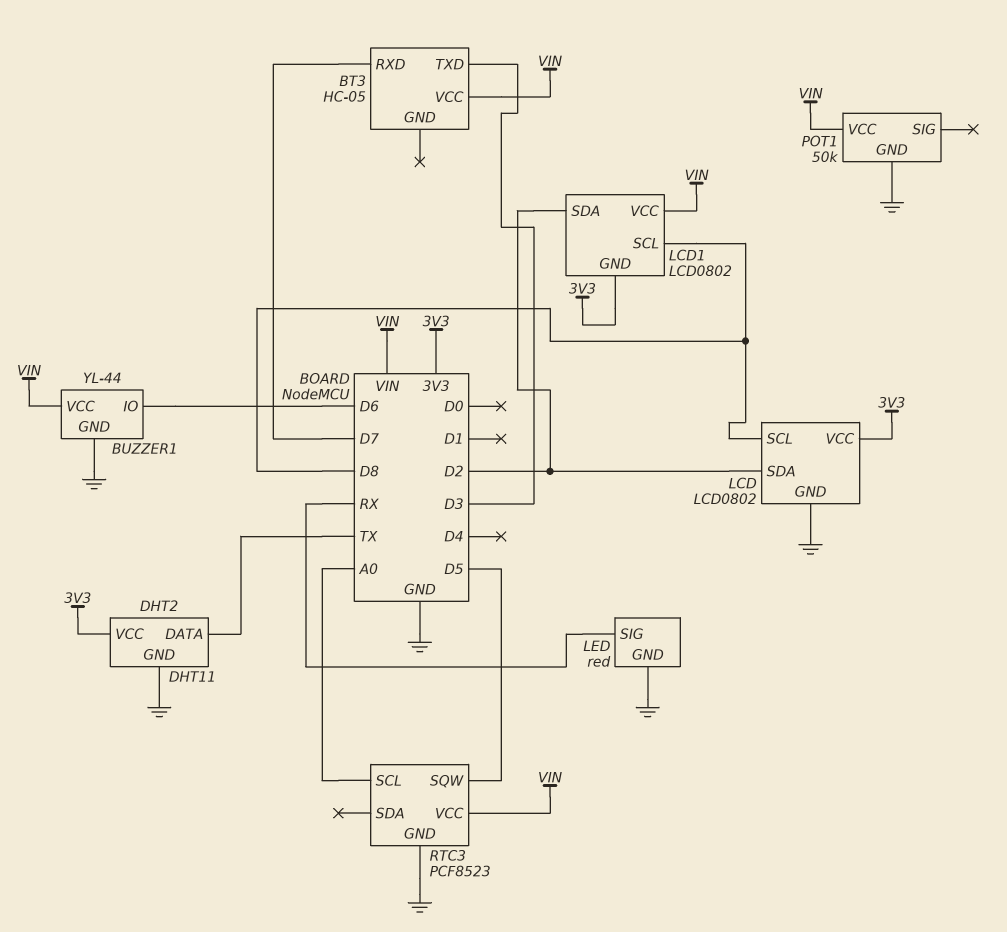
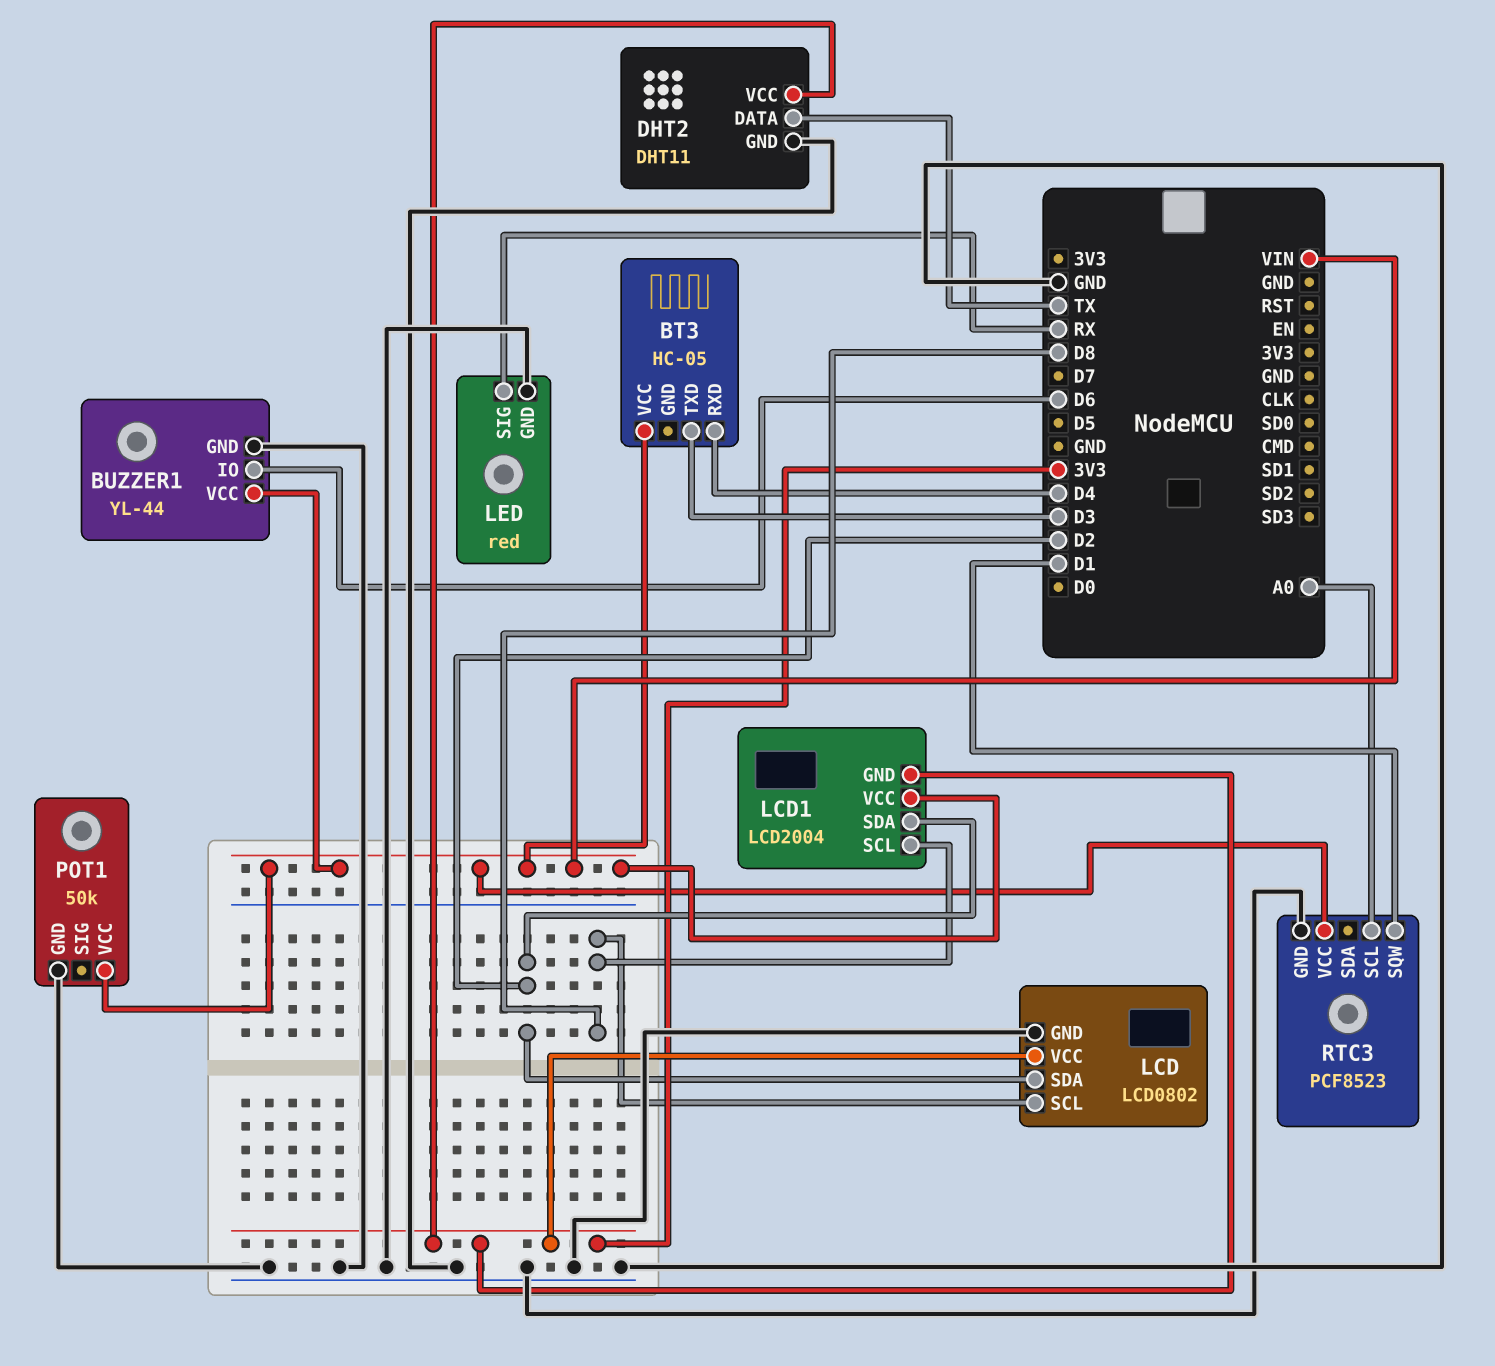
BT3 pin RXD: D7 -> D4
LCD1: LCD0802 -> LCD2004
RTC3 pin SQW: D5 -> D1

